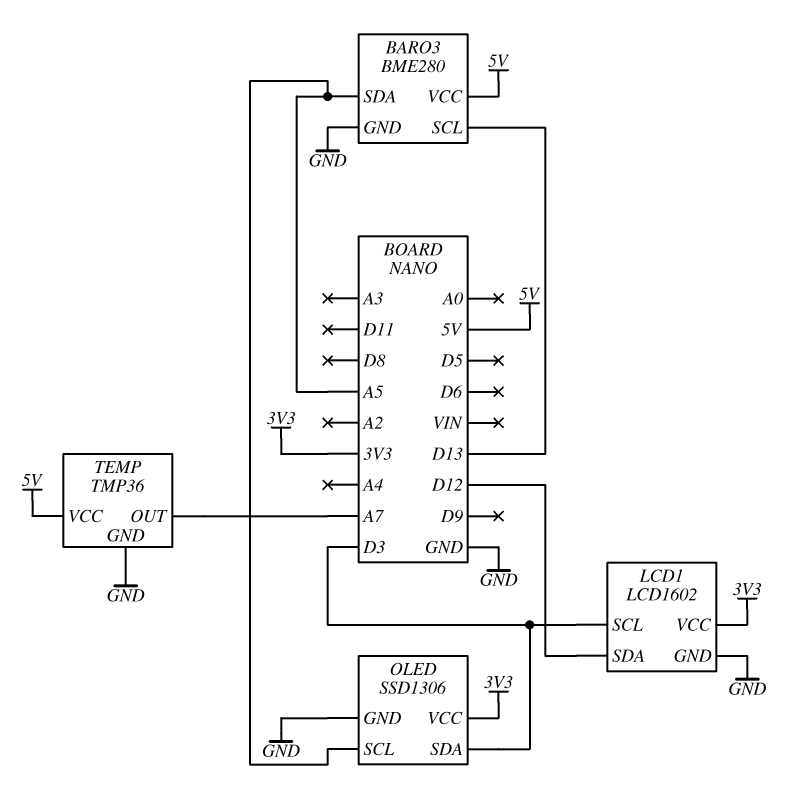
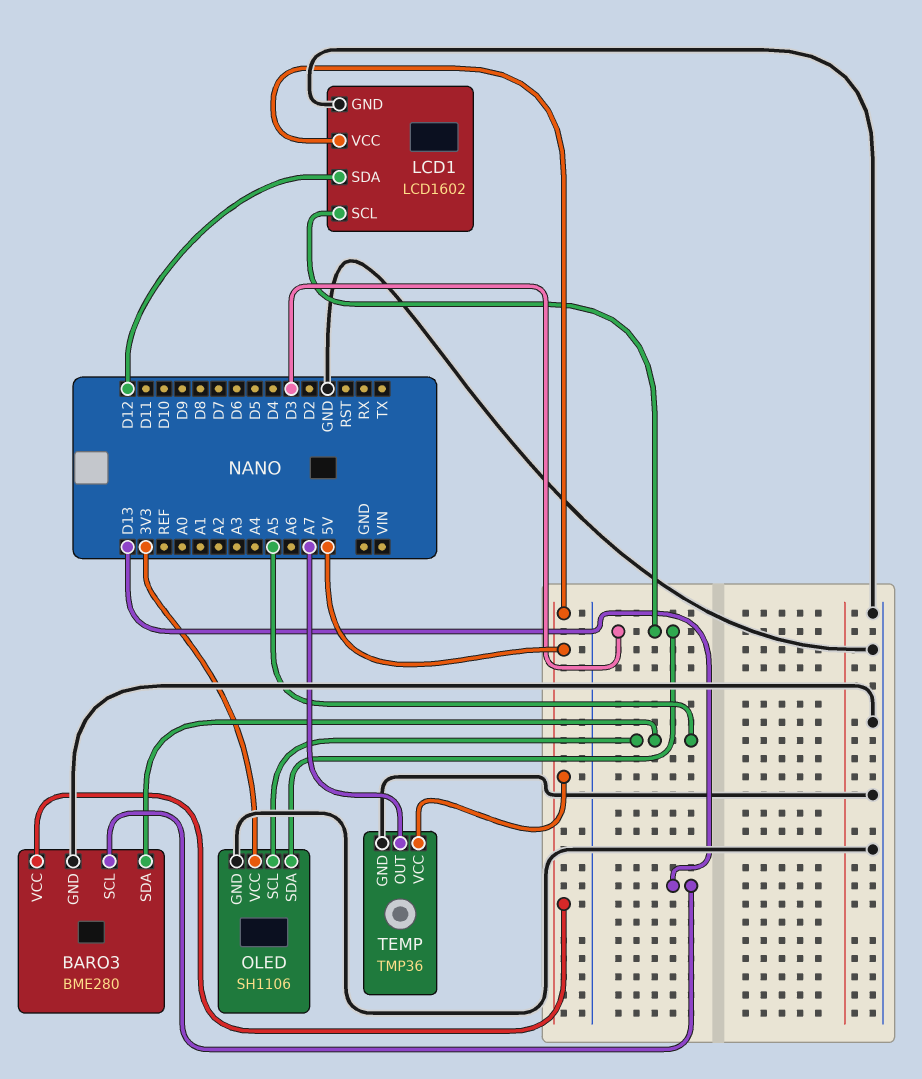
LCD1 pin VCC: 3V3 -> 5V
OLED: SSD1306 -> SH1106

